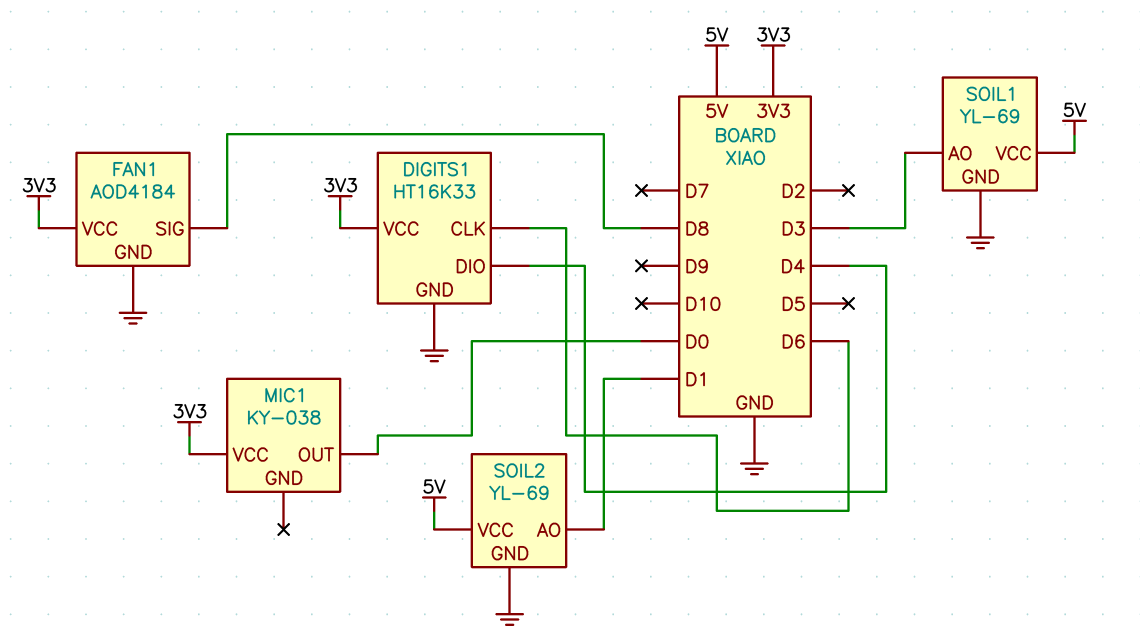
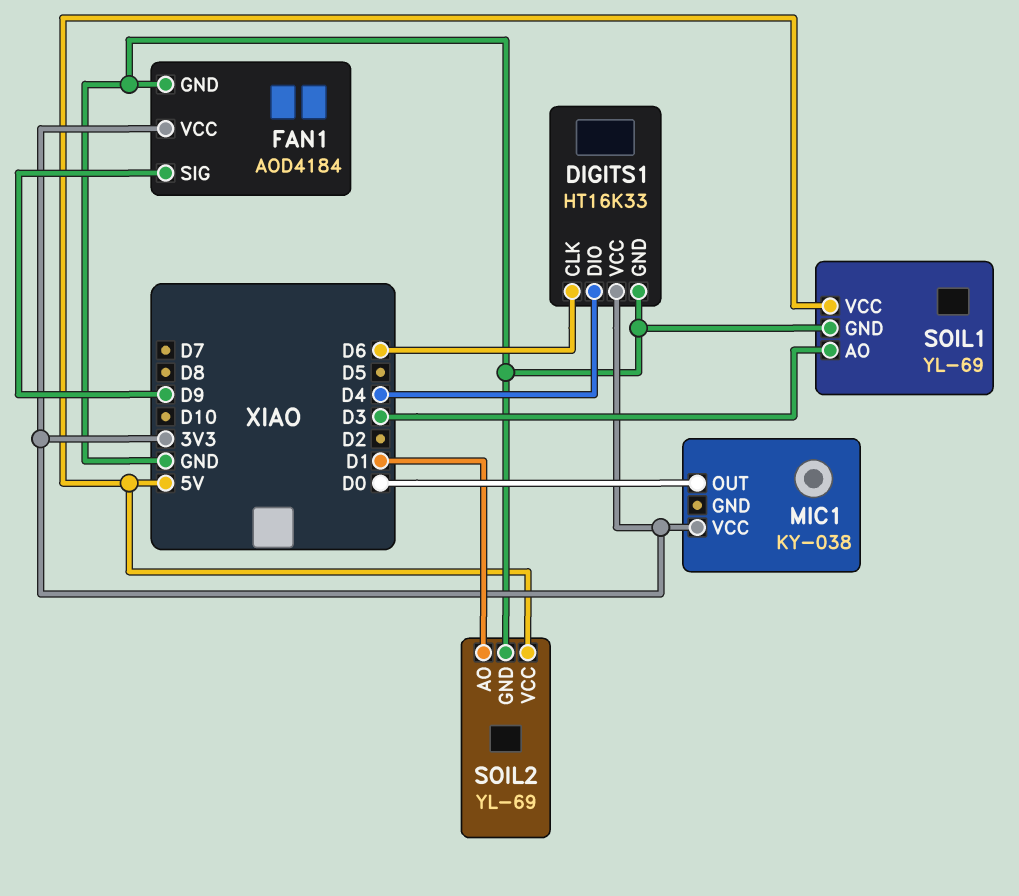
FAN1 pin SIG: D8 -> D9

